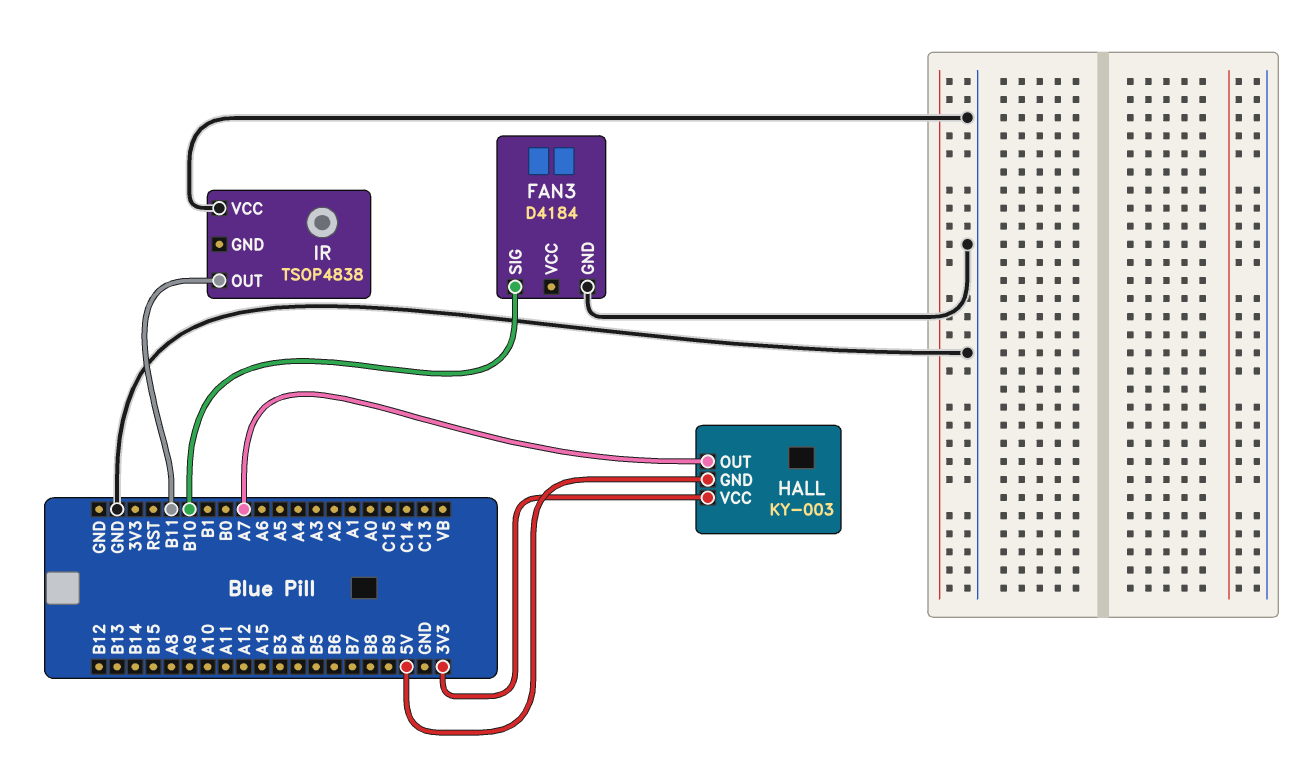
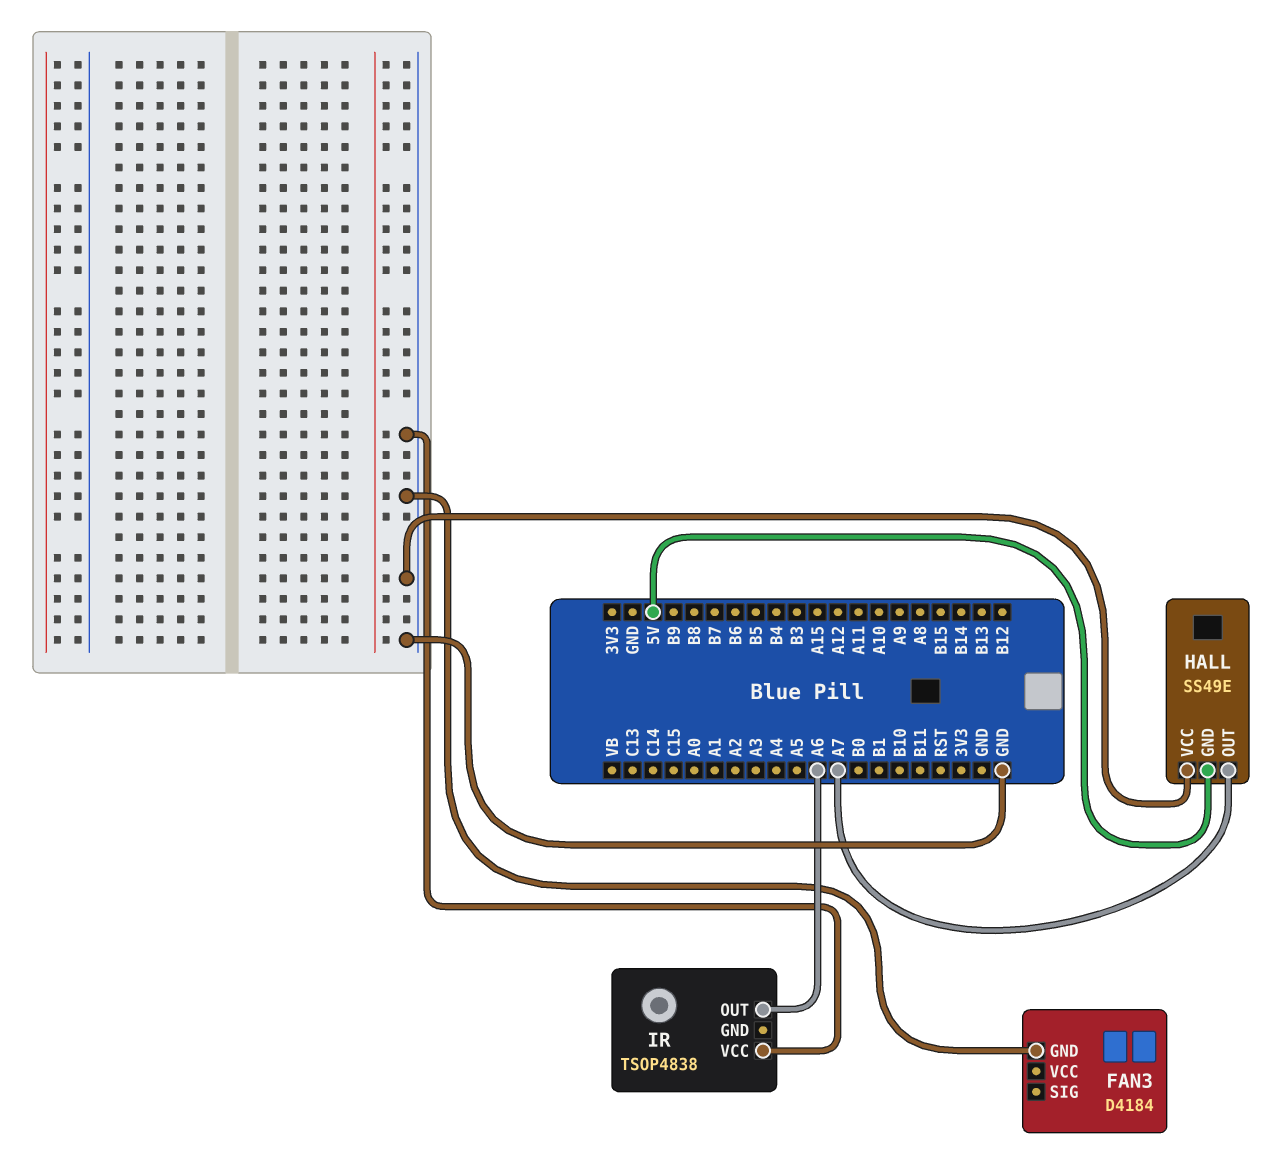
FAN3 pin SIG: B10 -> none
HALL: KY-003 -> SS49E
HALL pin VCC: 3V3 -> GND
IR pin OUT: B11 -> A6

